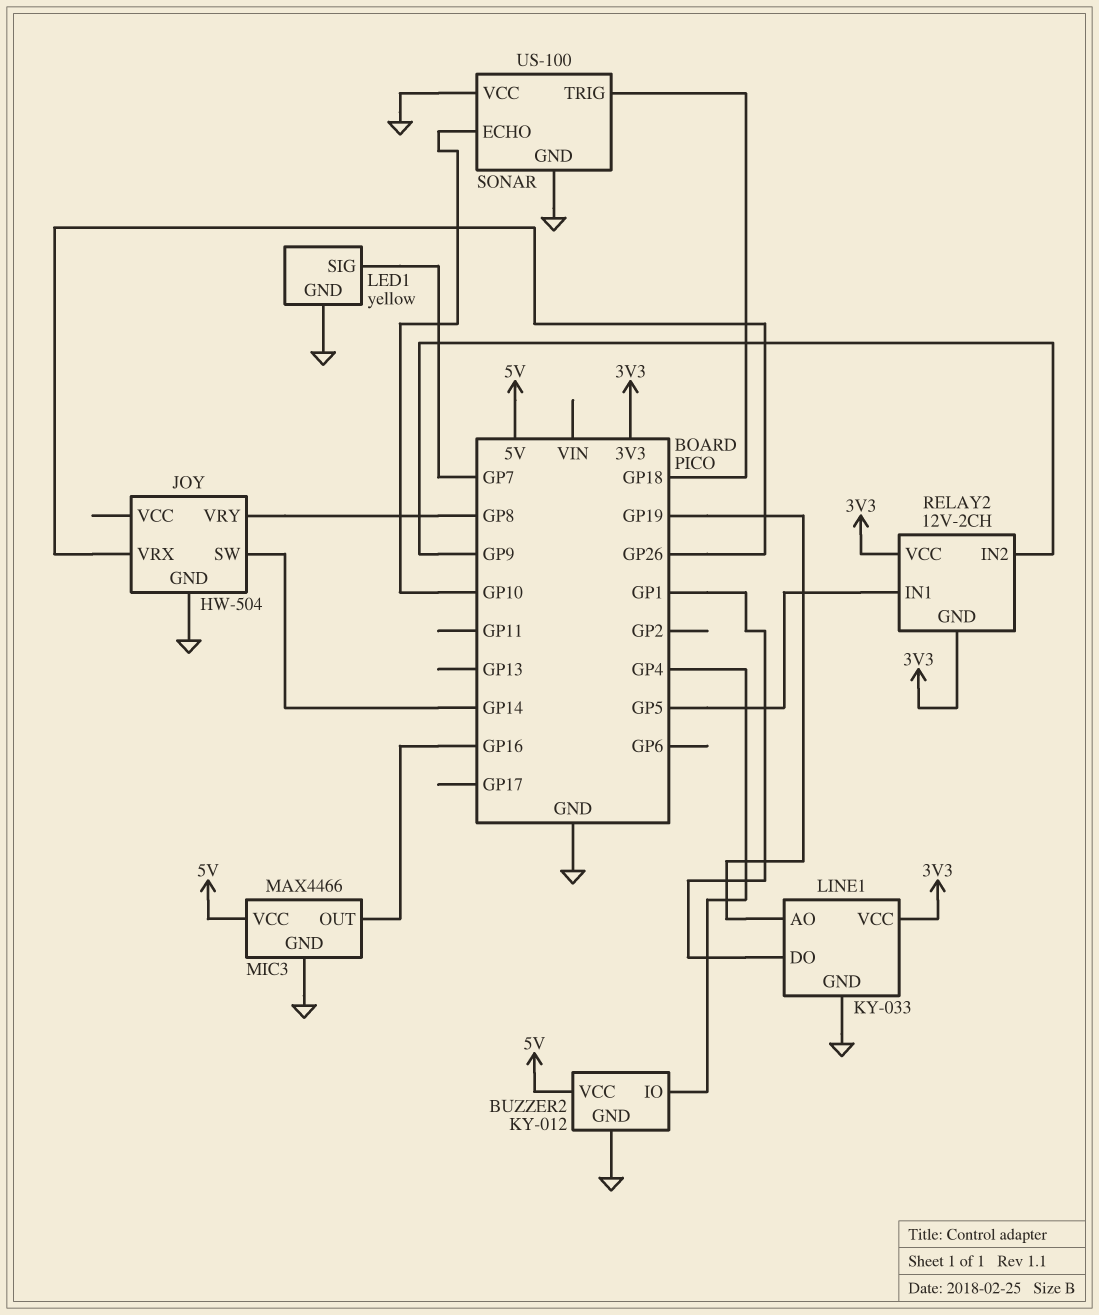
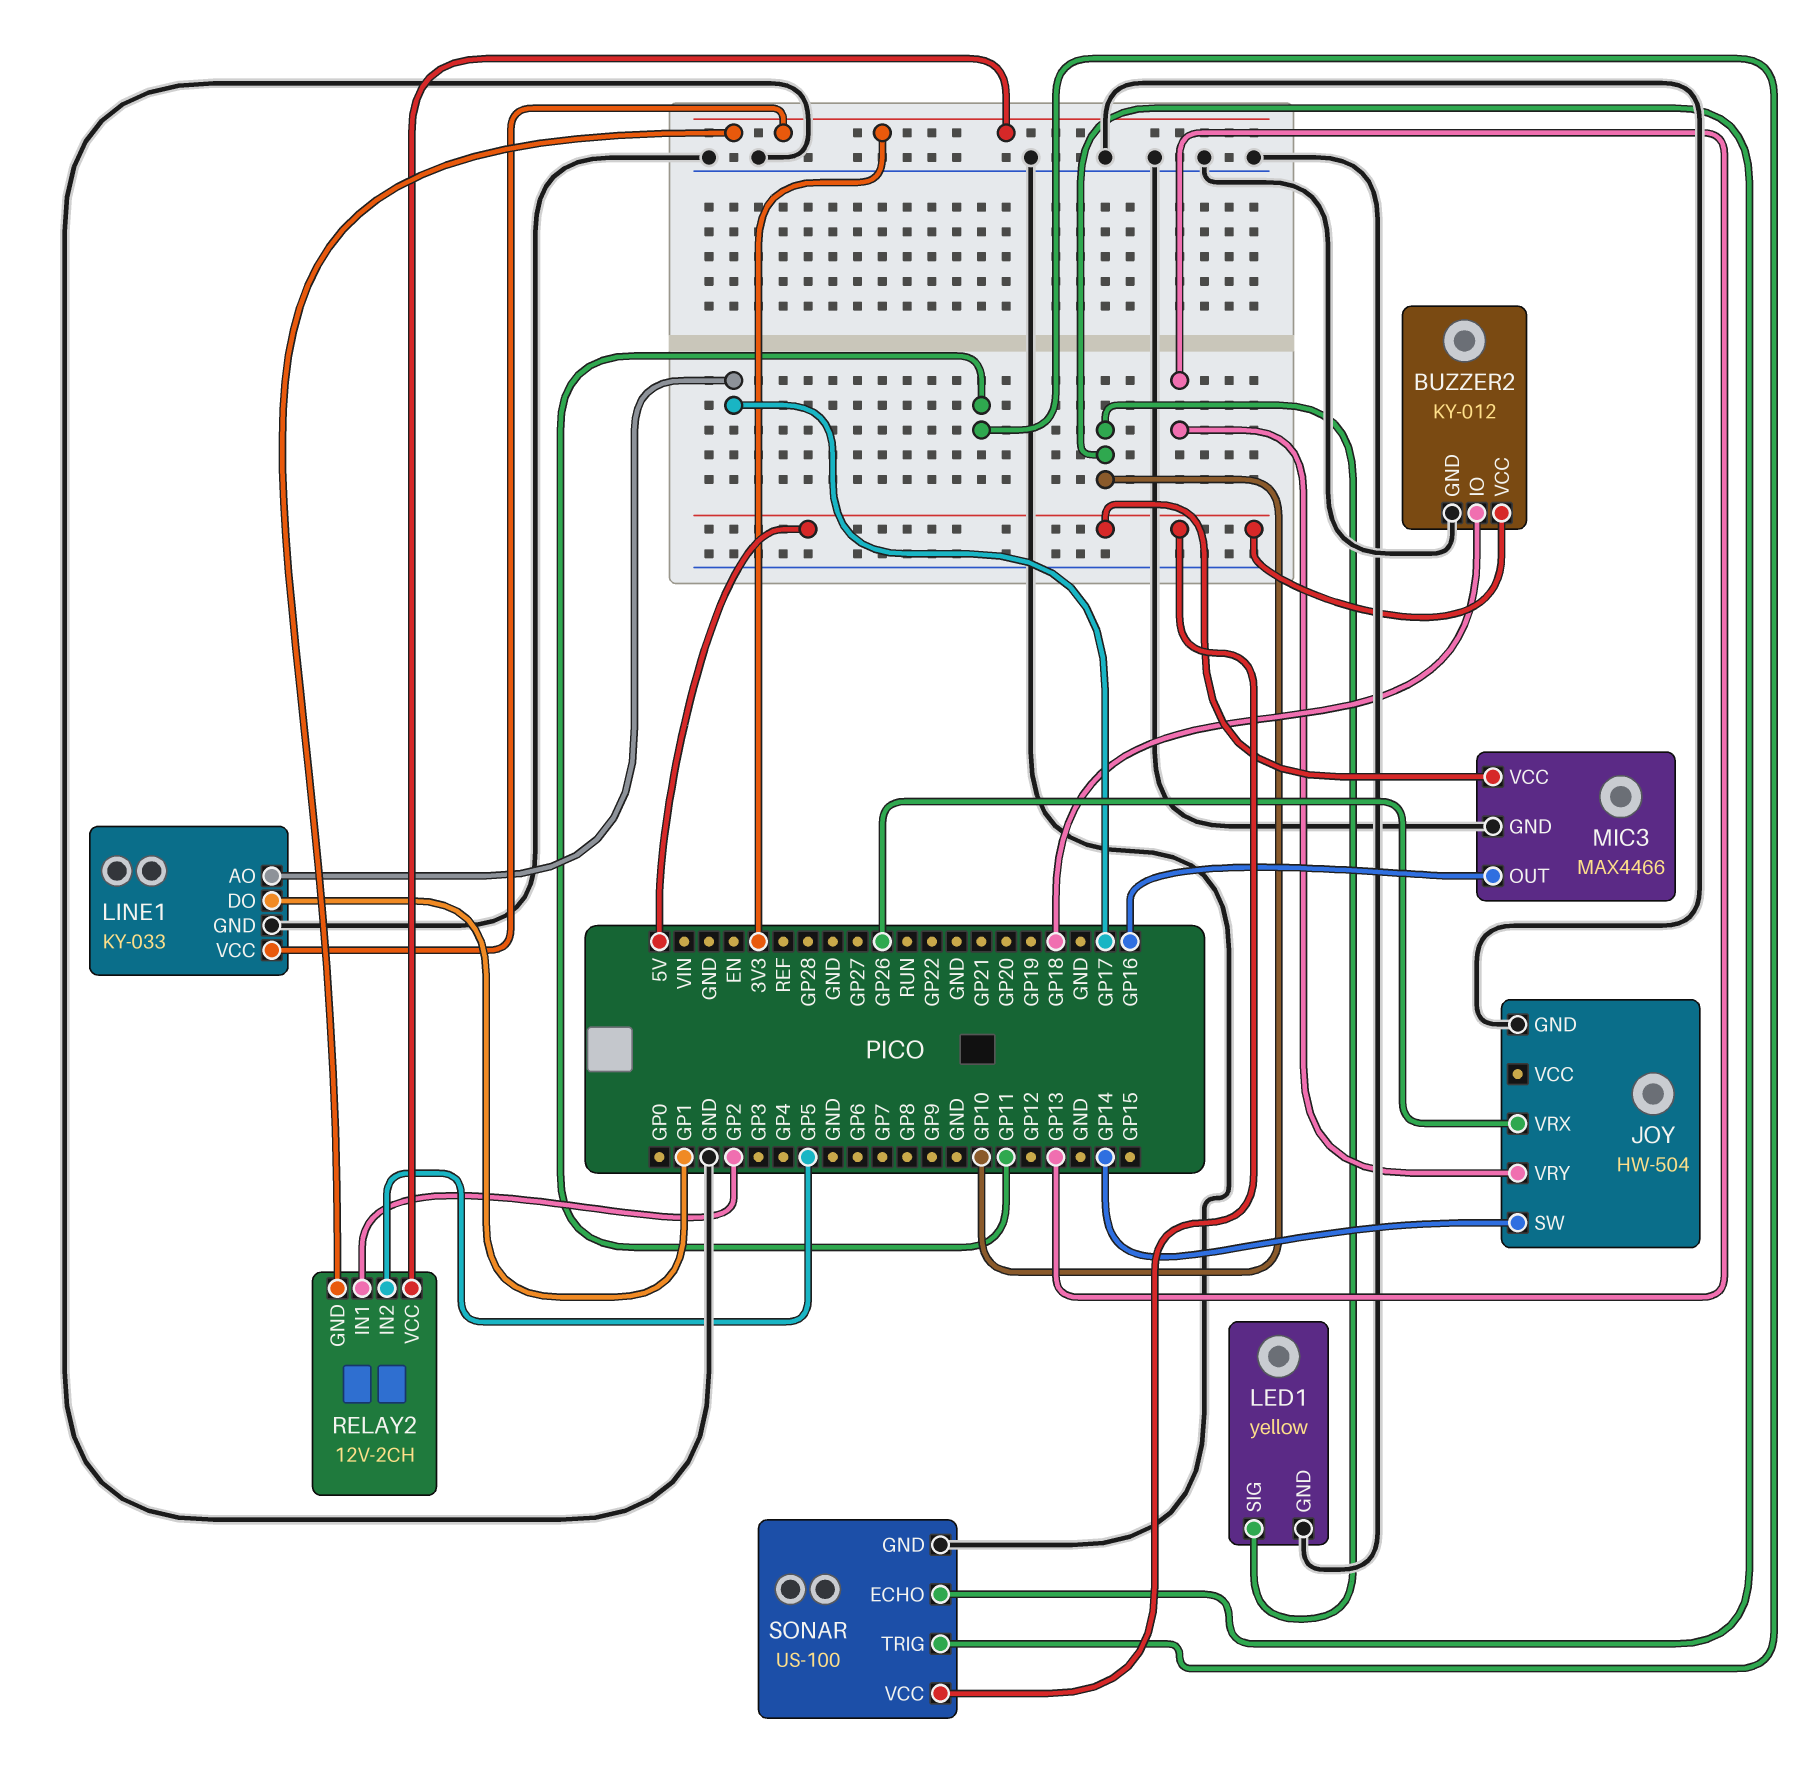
BUZZER2 pin IO: GP4 -> GP18
JOY pin VRY: GP8 -> GP13
LED1 pin SIG: GP7 -> GP10
LINE1 pin AO: GP19 -> GP17
RELAY2 pin IN1: GP5 -> GP2
RELAY2 pin IN2: GP9 -> GP5
SONAR pin TRIG: GP18 -> GP11
SONAR pin VCC: GND -> 5V

